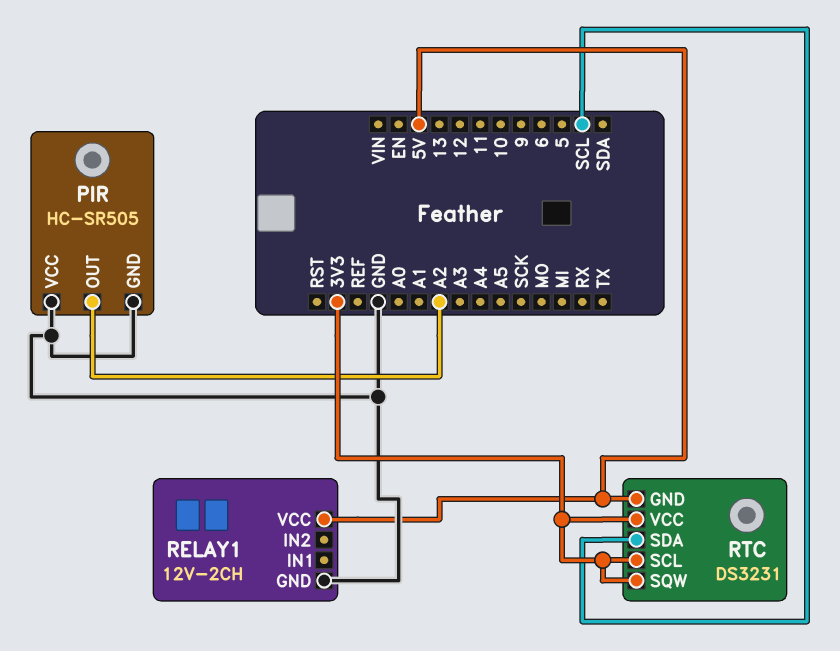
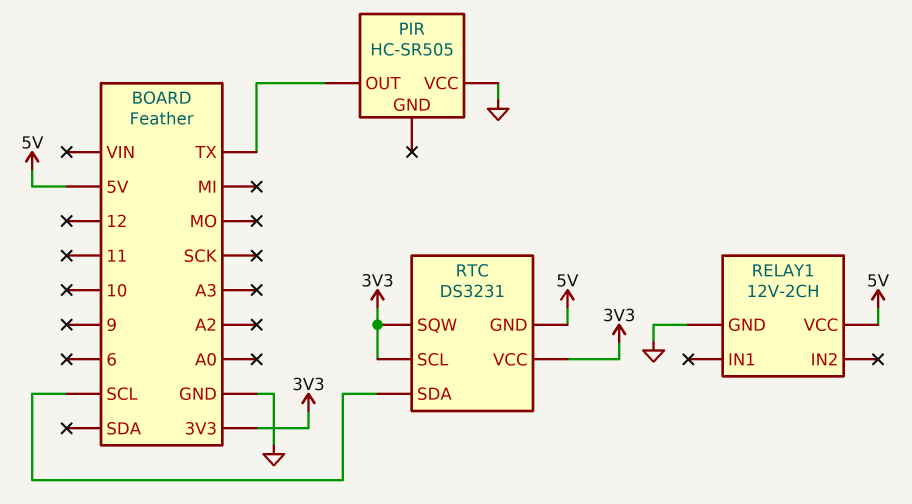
PIR pin GND: GND -> none
PIR pin OUT: A2 -> TX

